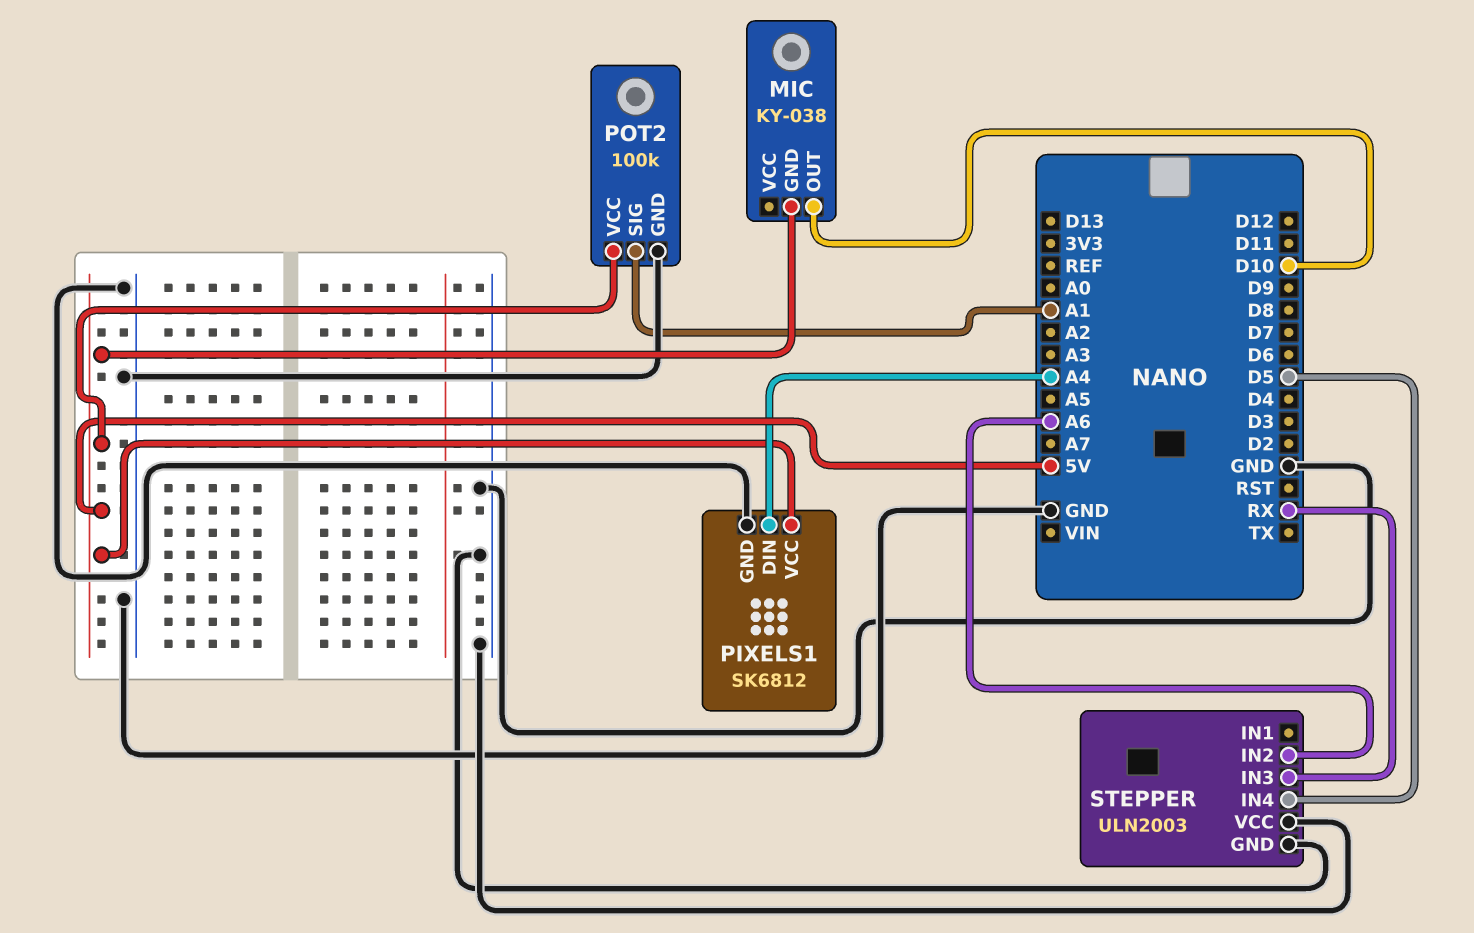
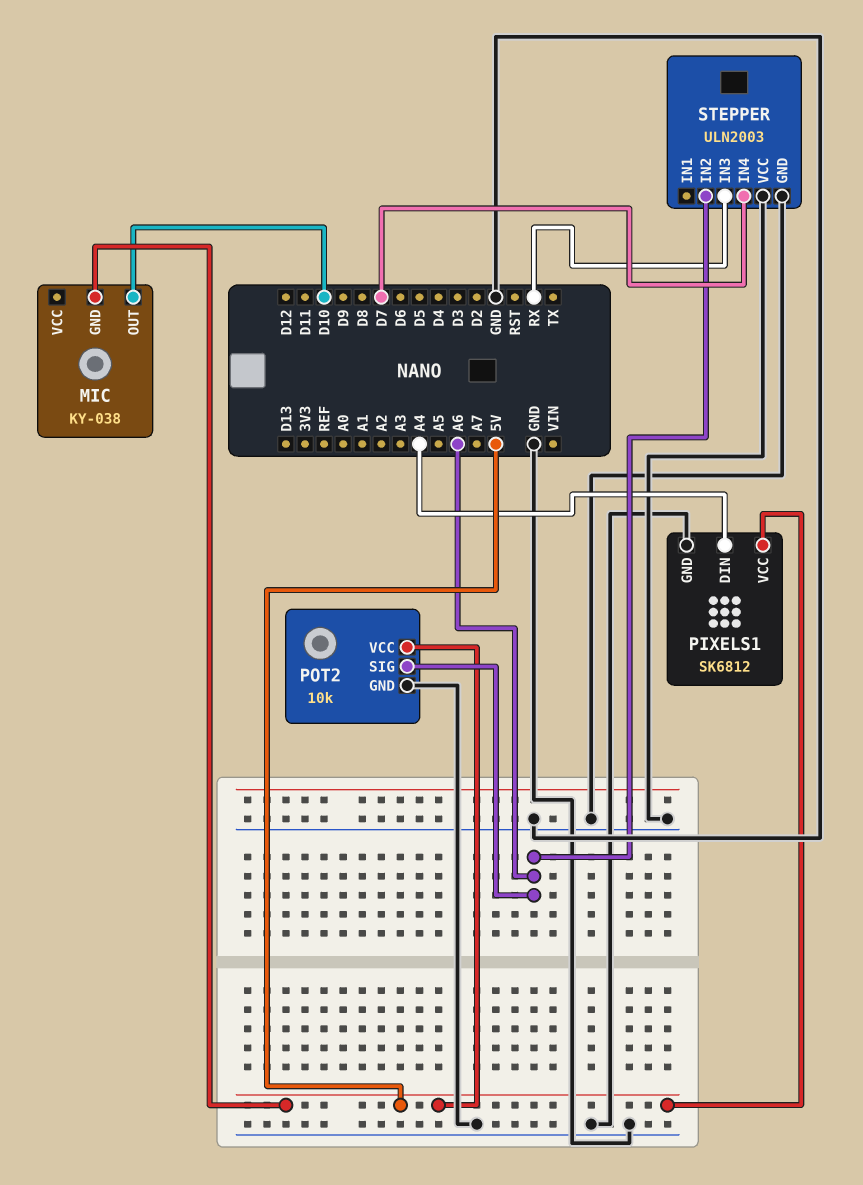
POT2: 100k -> 10k
POT2 pin SIG: A1 -> A6
STEPPER pin IN4: D5 -> D7

